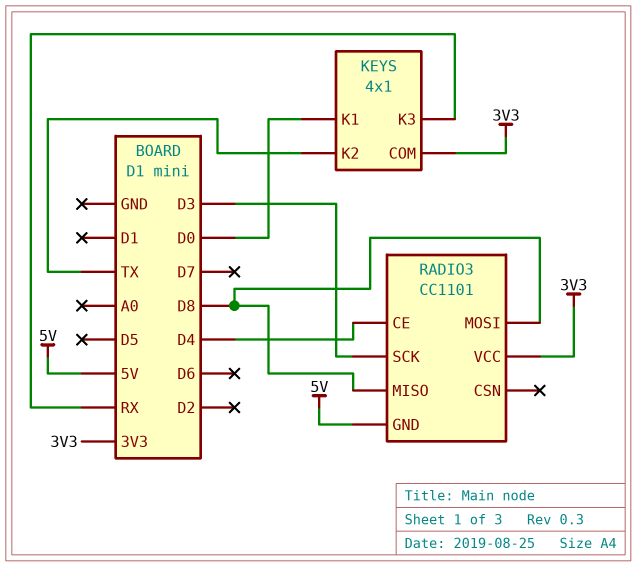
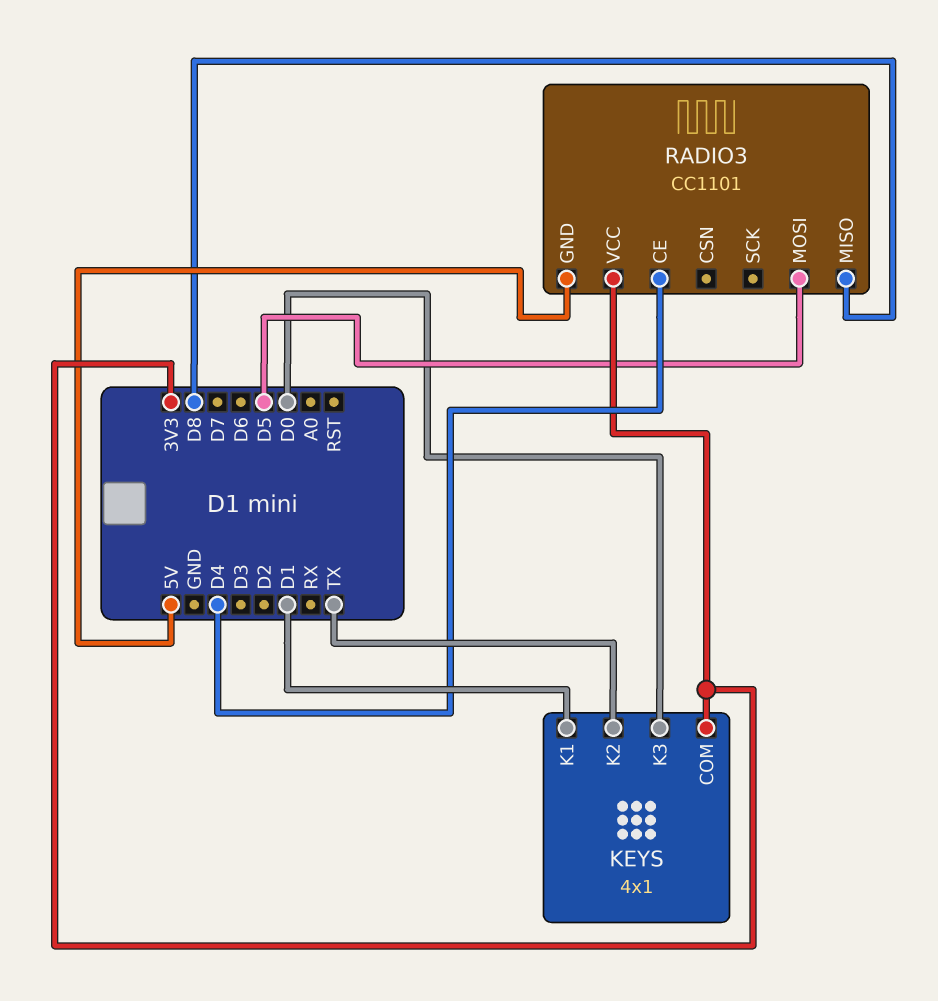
KEYS pin K1: D0 -> D1
KEYS pin K3: RX -> D0
RADIO3 pin MOSI: D8 -> D5
RADIO3 pin SCK: D3 -> none

